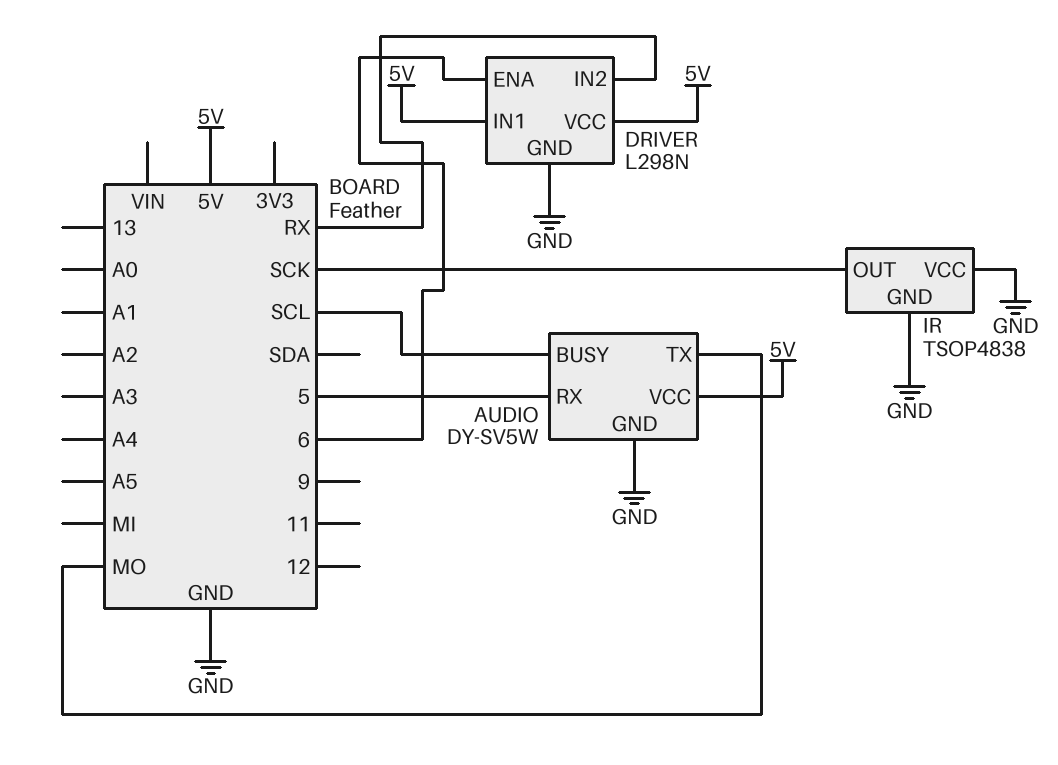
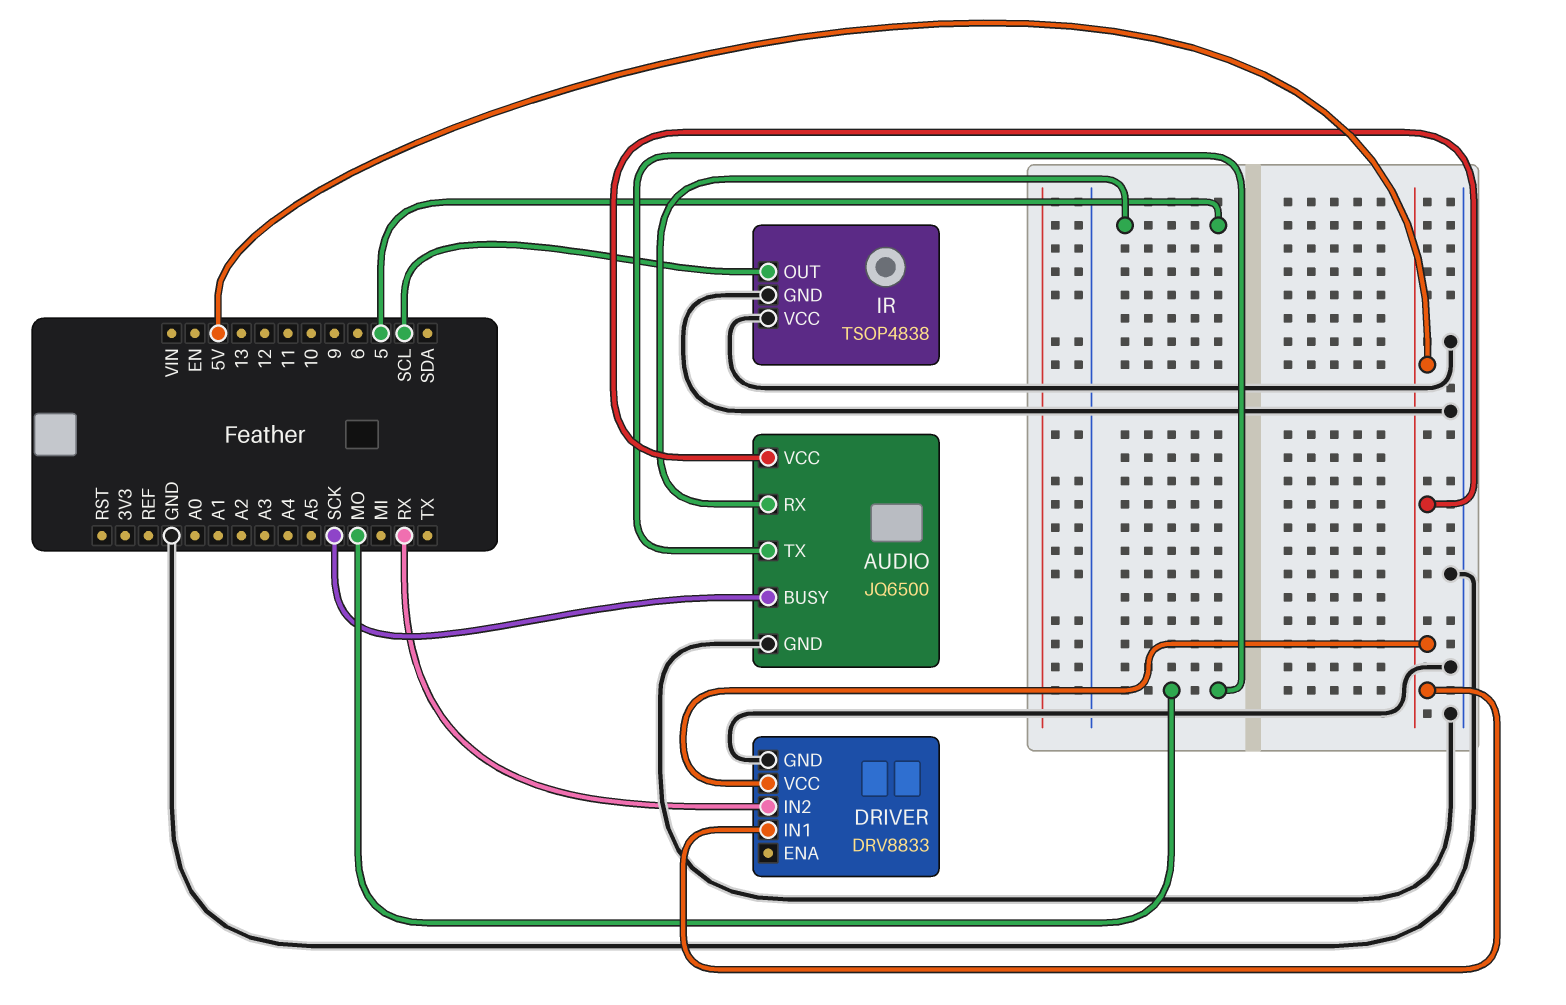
AUDIO: DY-SV5W -> JQ6500
AUDIO pin BUSY: SCL -> SCK
DRIVER: L298N -> DRV8833
DRIVER pin ENA: 6 -> none
IR pin OUT: SCK -> SCL

